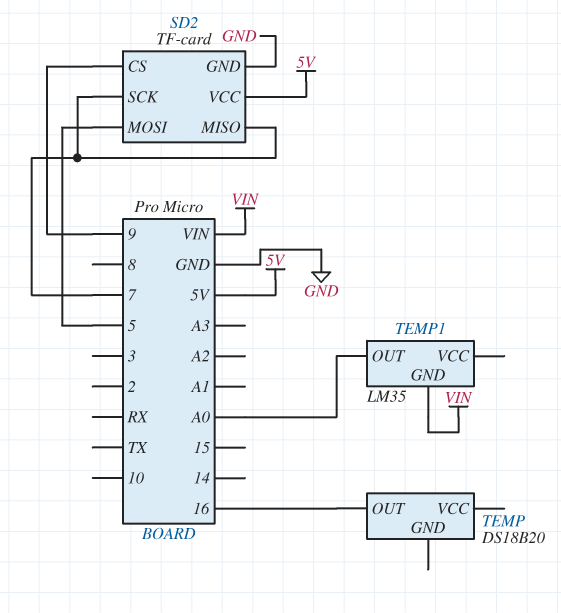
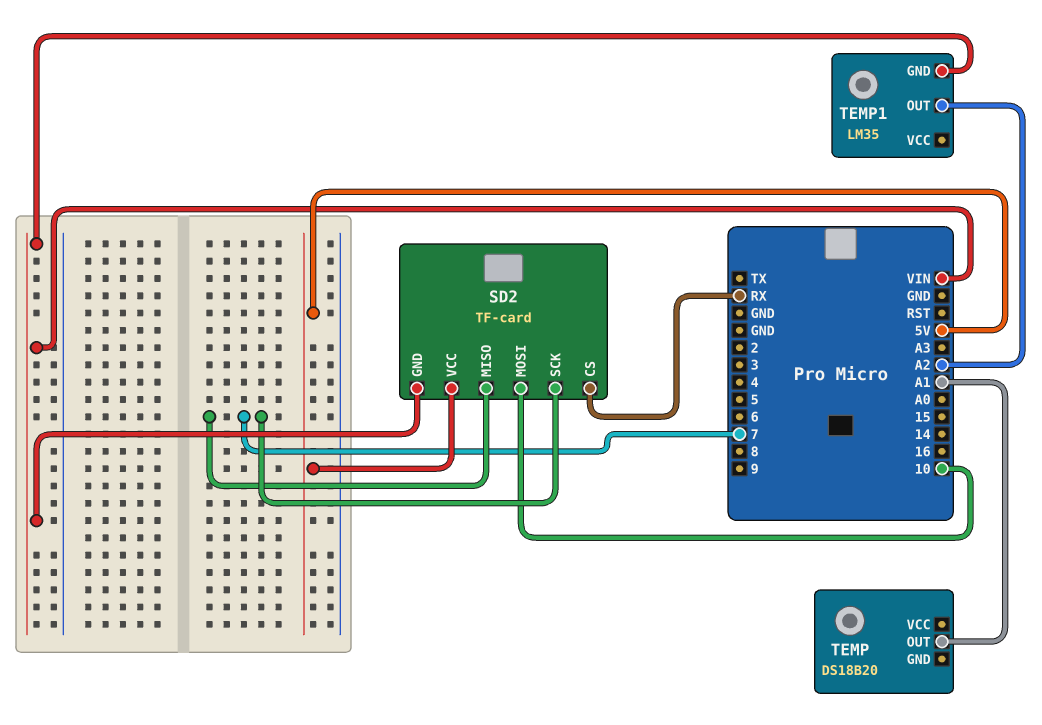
SD2 pin CS: 9 -> RX
SD2 pin GND: GND -> VIN
SD2 pin MOSI: 5 -> 10
TEMP pin OUT: 16 -> A1
TEMP1 pin OUT: A0 -> A2

